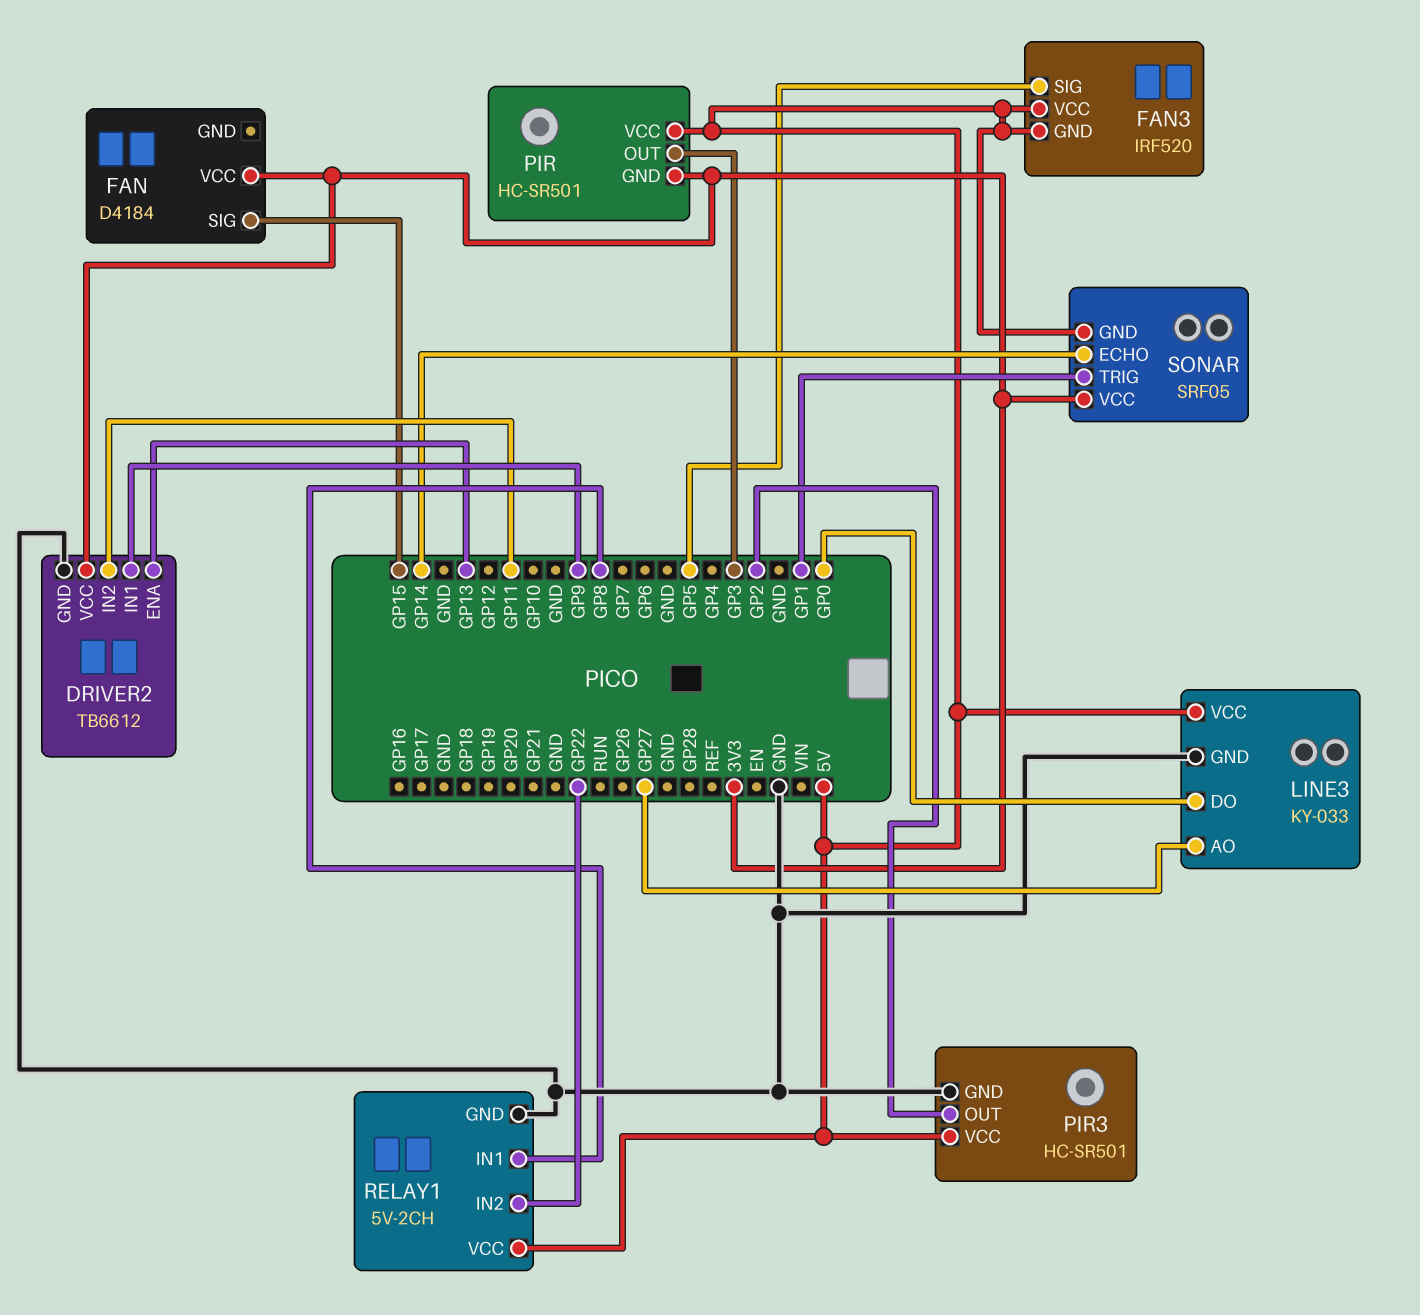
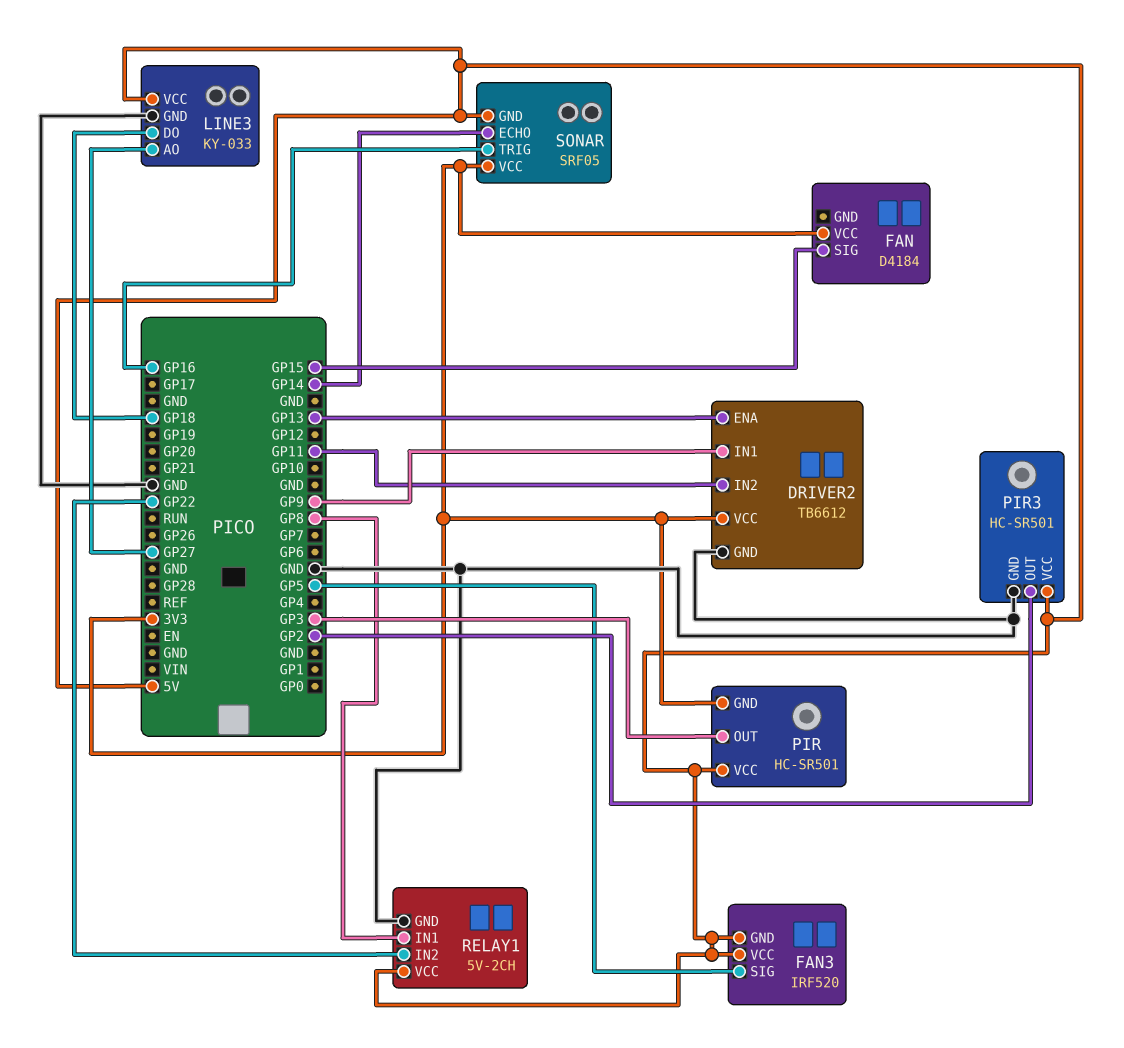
LINE3 pin DO: GP0 -> GP18
SONAR pin TRIG: GP1 -> GP16

